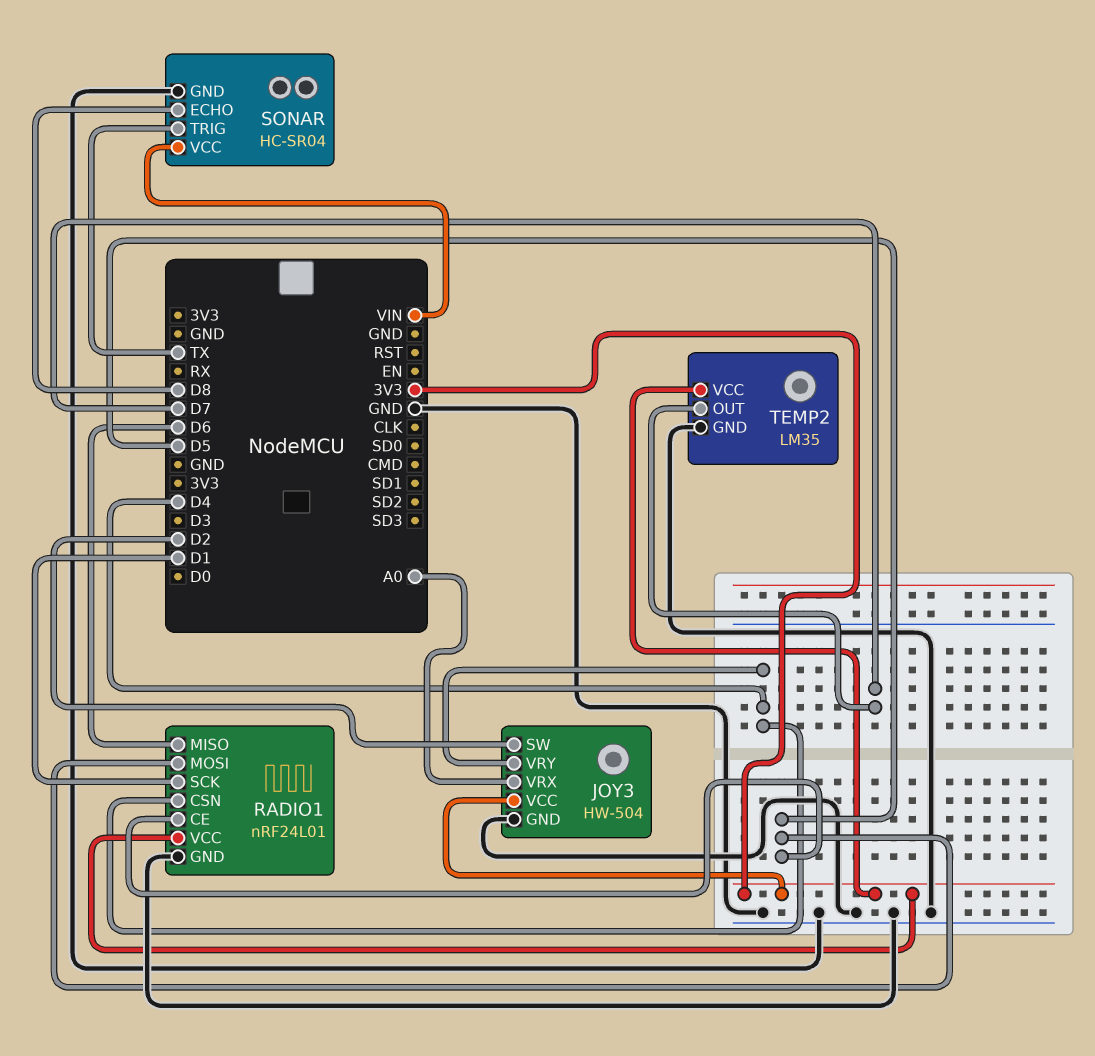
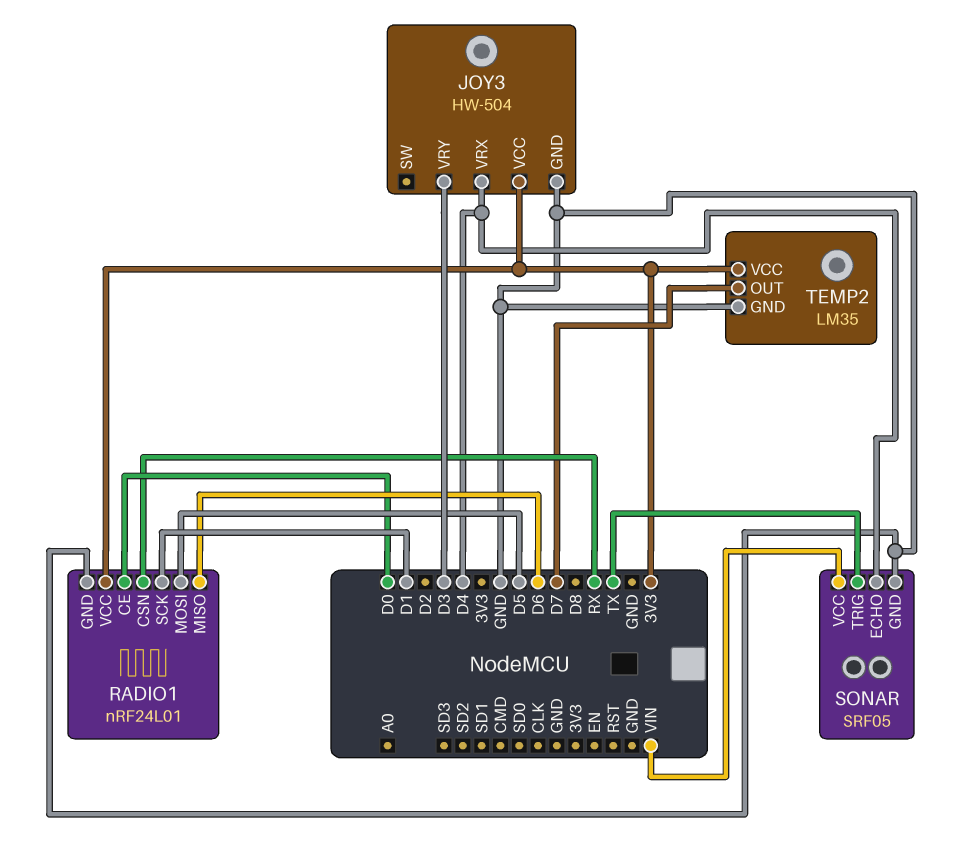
JOY3 pin SW: D2 -> none
JOY3 pin VRX: A0 -> D4
JOY3 pin VRY: D4 -> D3
RADIO1 pin CE: D5 -> D0
RADIO1 pin CSN: D4 -> RX
SONAR: HC-SR04 -> SRF05
SONAR pin ECHO: D8 -> D4

